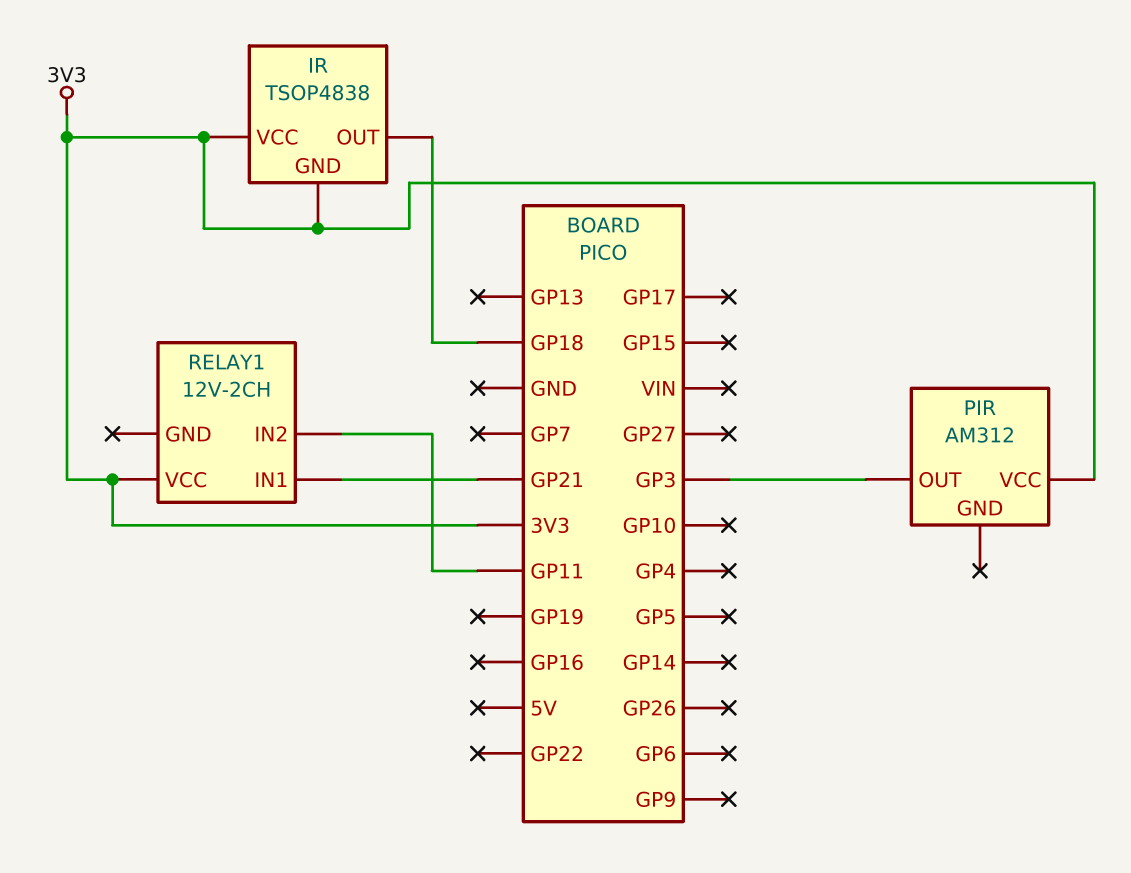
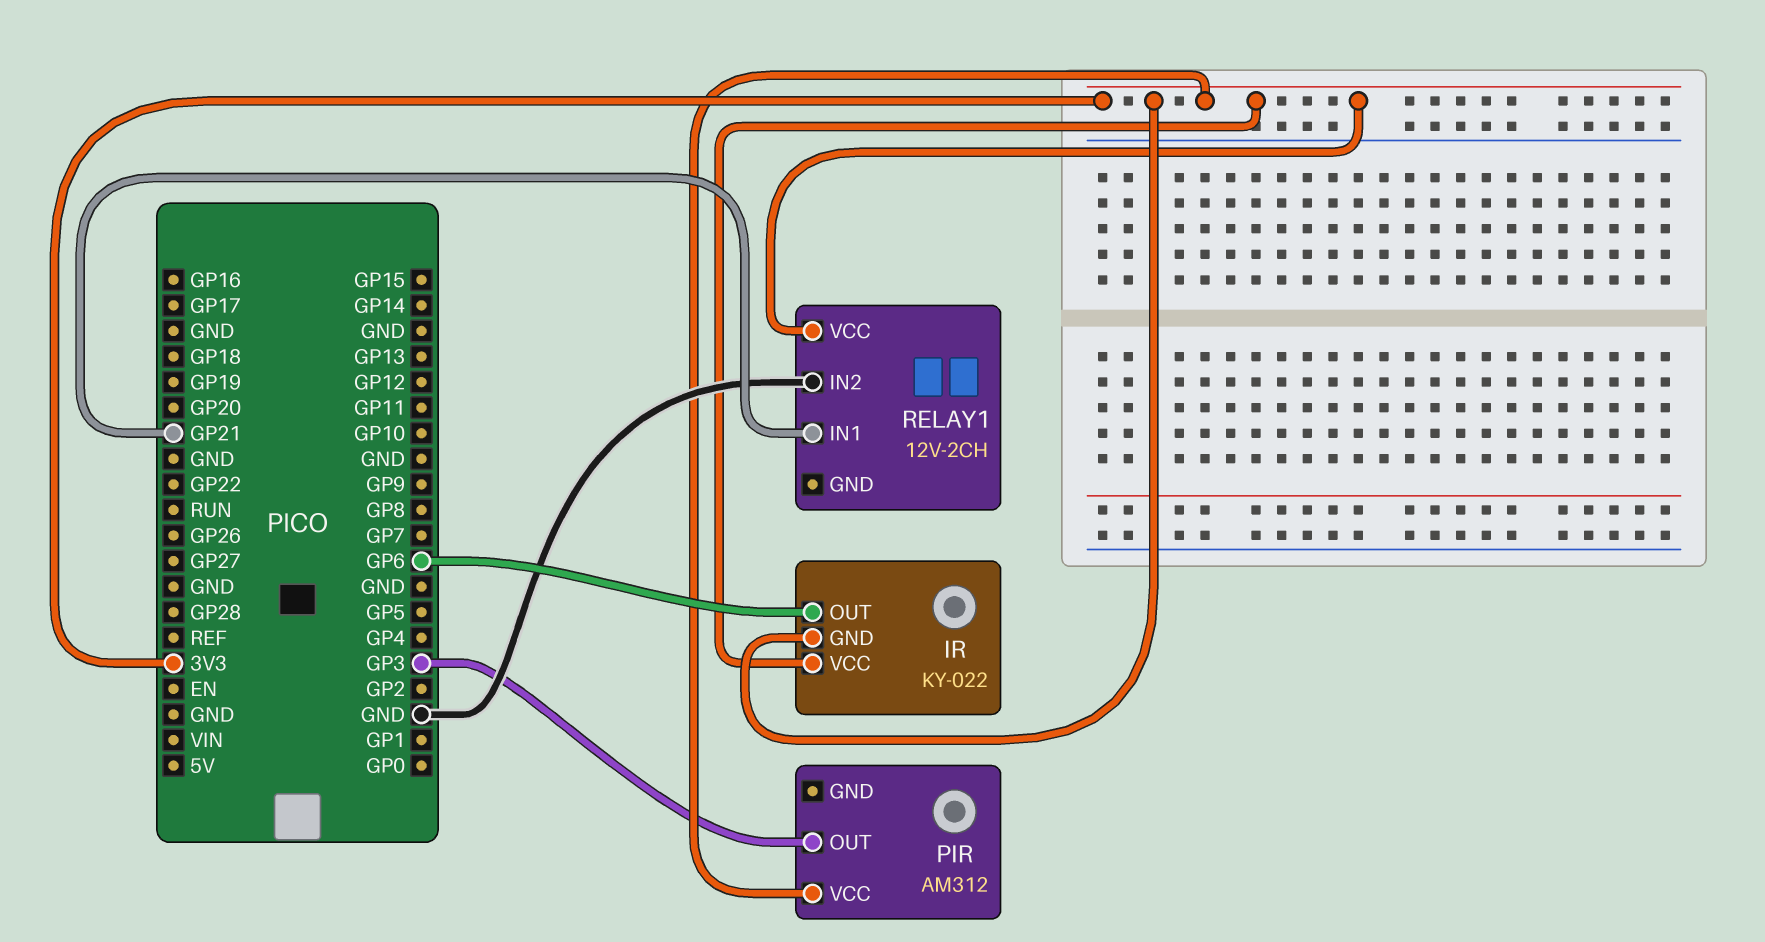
IR: TSOP4838 -> KY-022
IR pin OUT: GP18 -> GP6
RELAY1 pin IN2: GP11 -> GND

